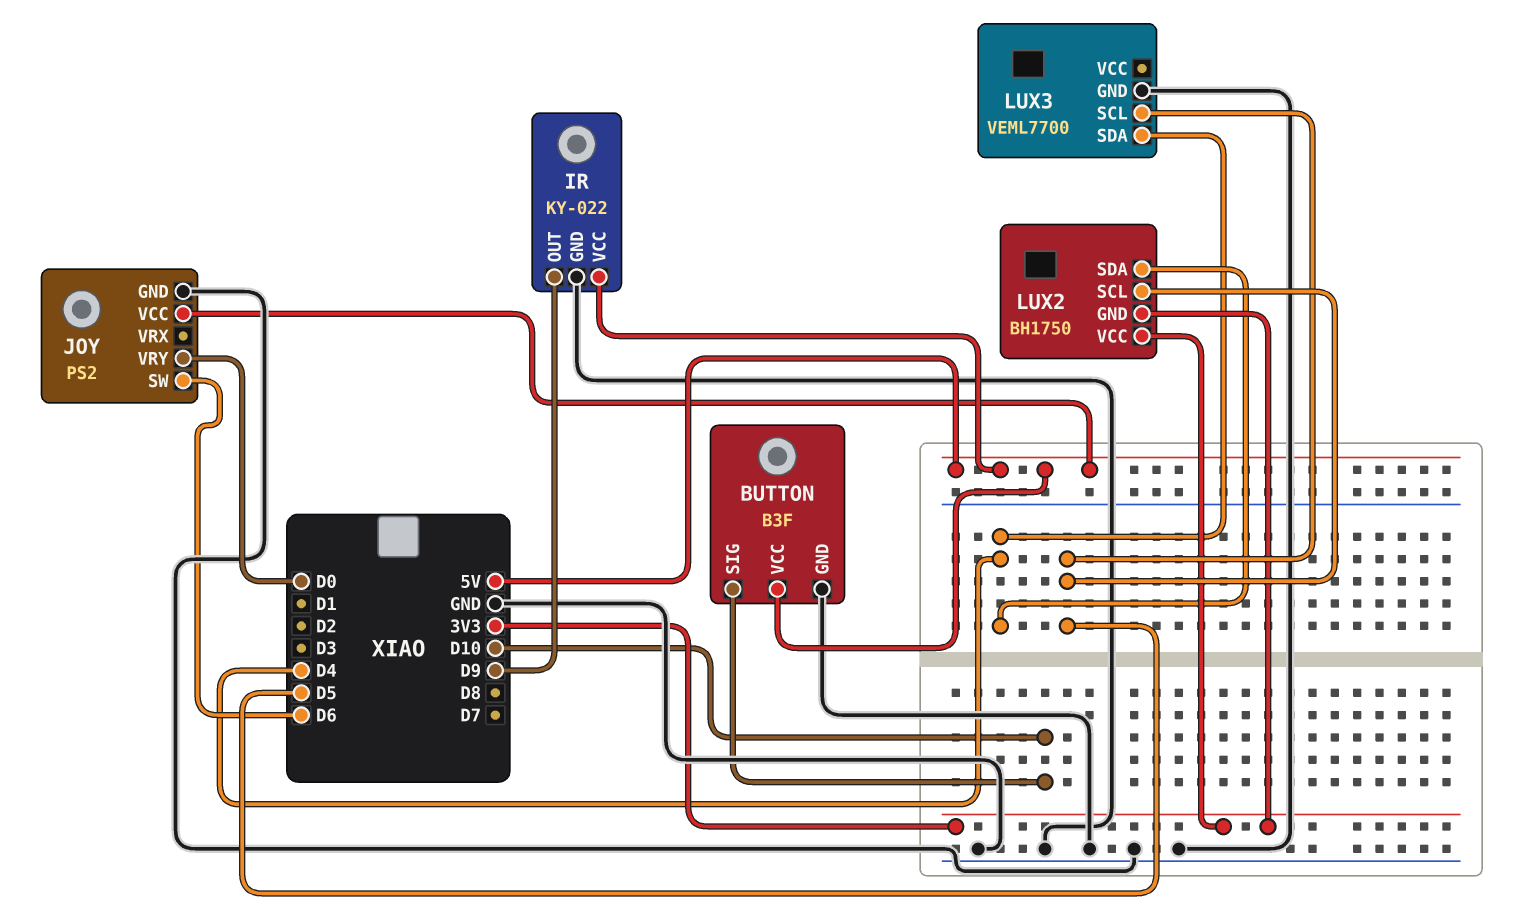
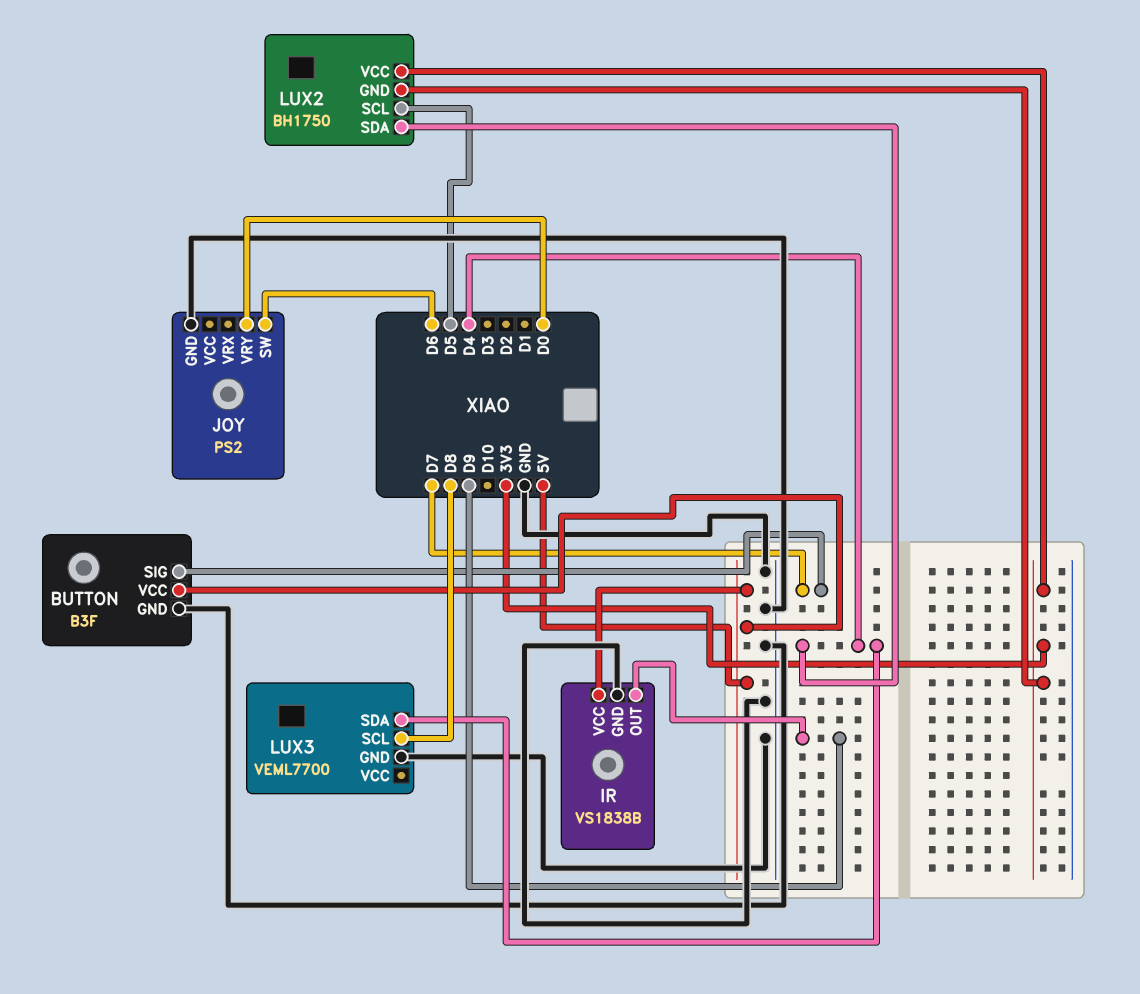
BUTTON pin SIG: D10 -> D7
IR: KY-022 -> VS1838B
JOY pin VCC: 5V -> none
LUX3 pin SCL: D5 -> D8

